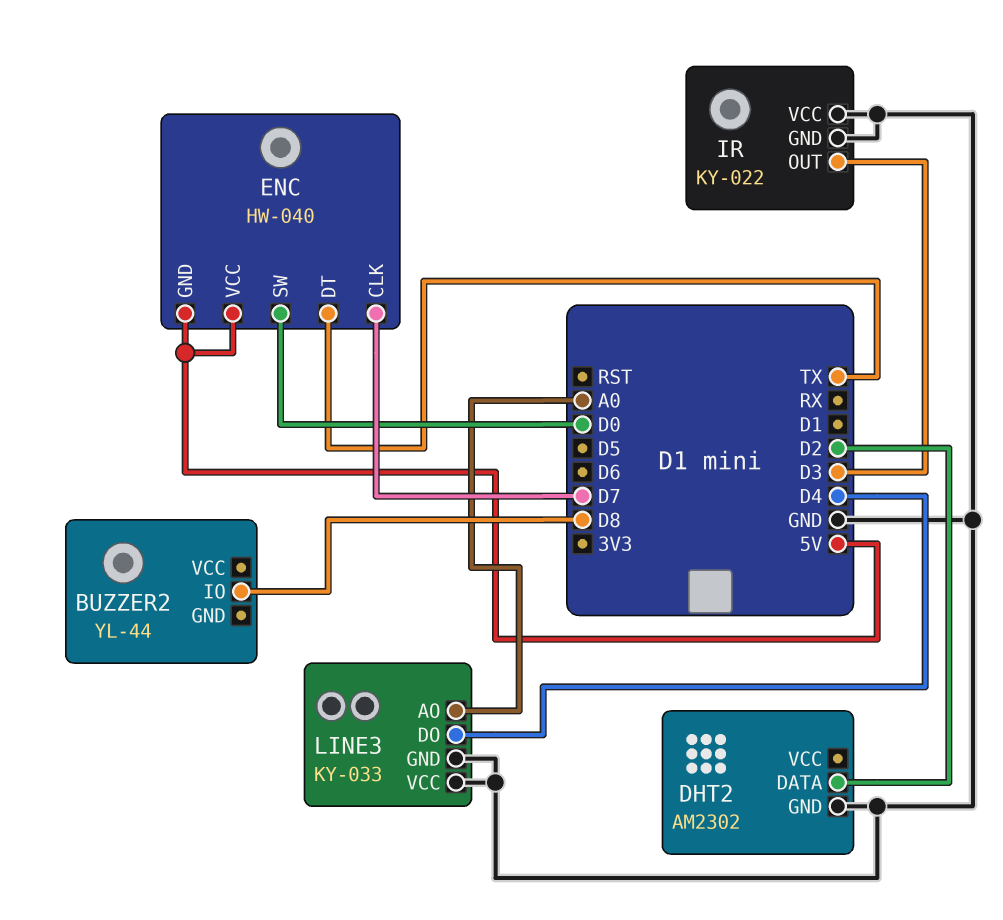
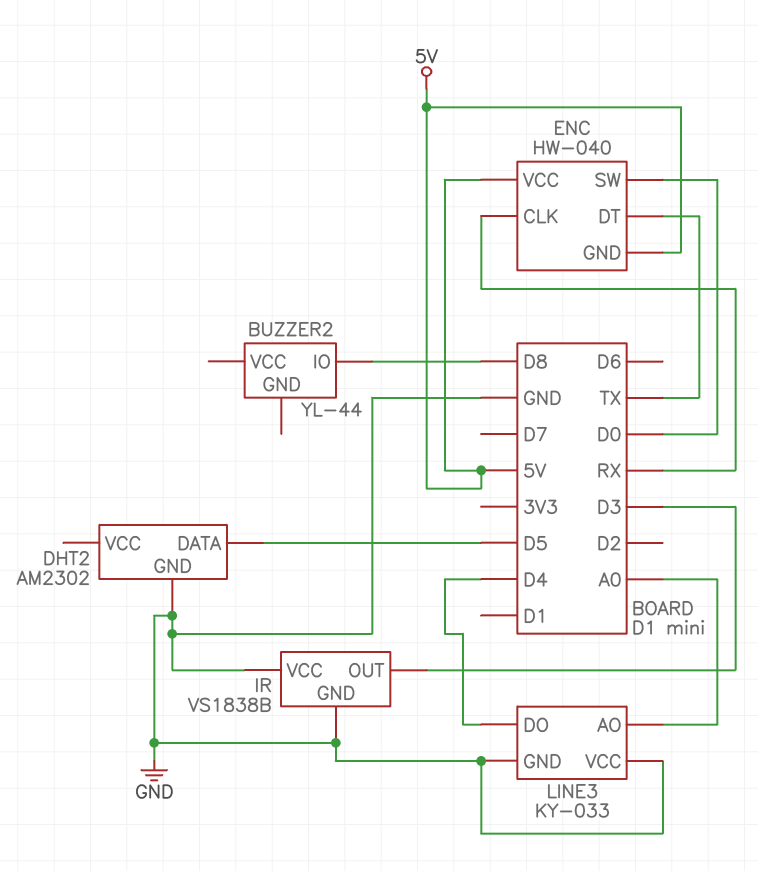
DHT2 pin DATA: D2 -> D5
ENC pin CLK: D7 -> RX
IR: KY-022 -> VS1838B

